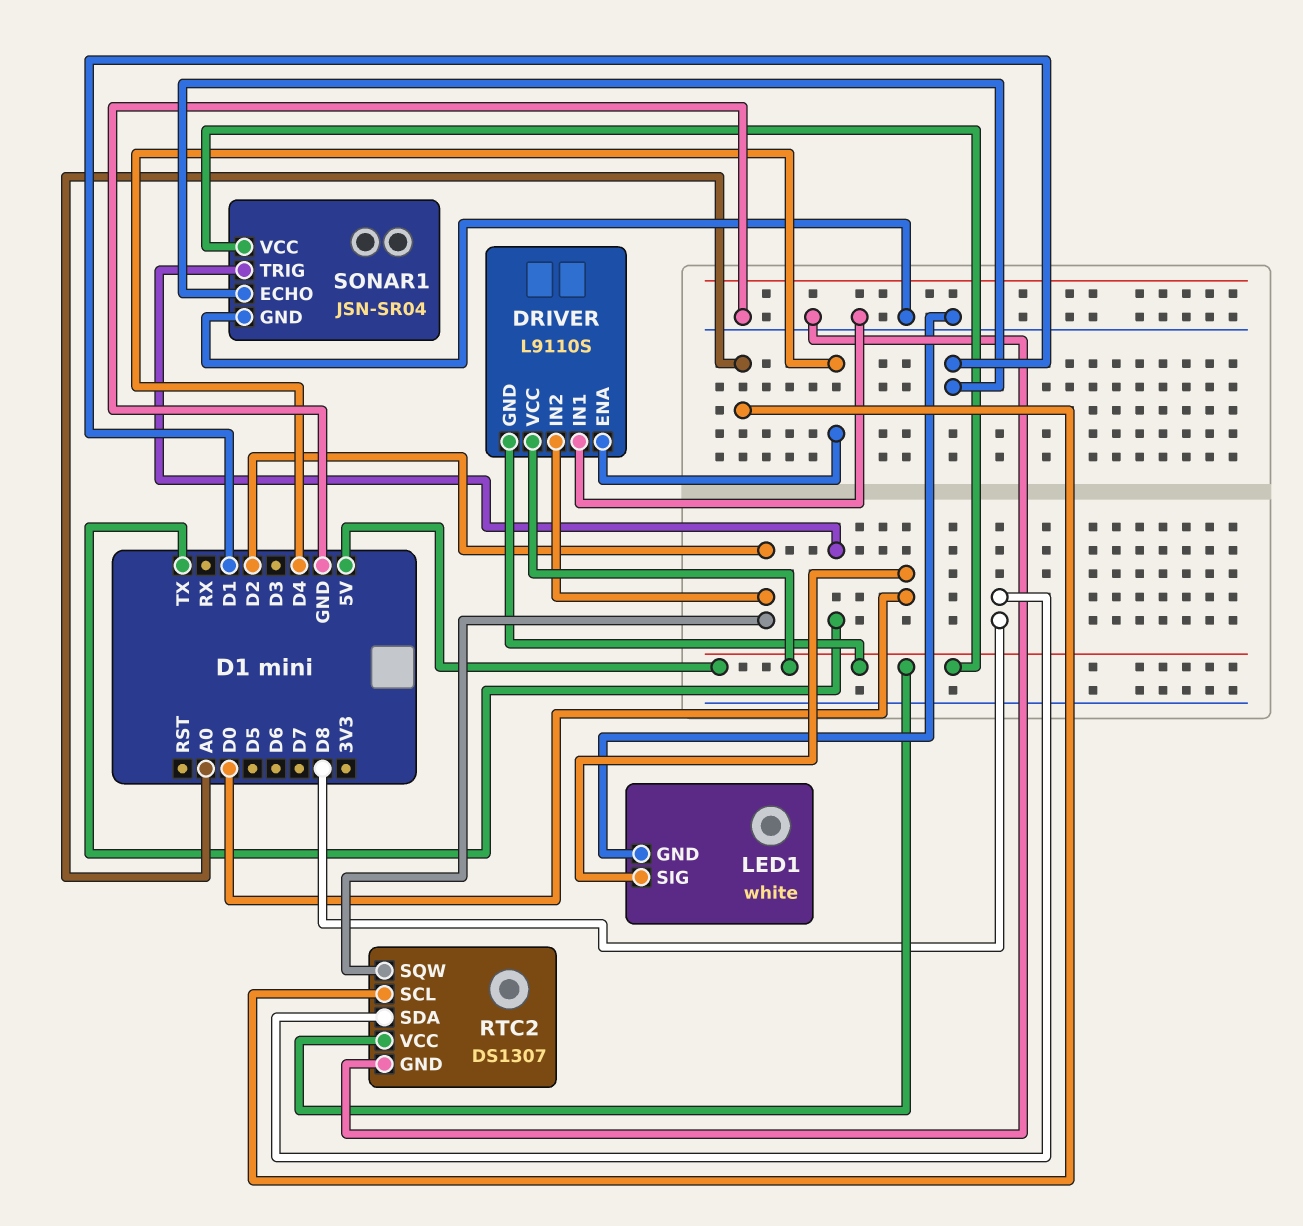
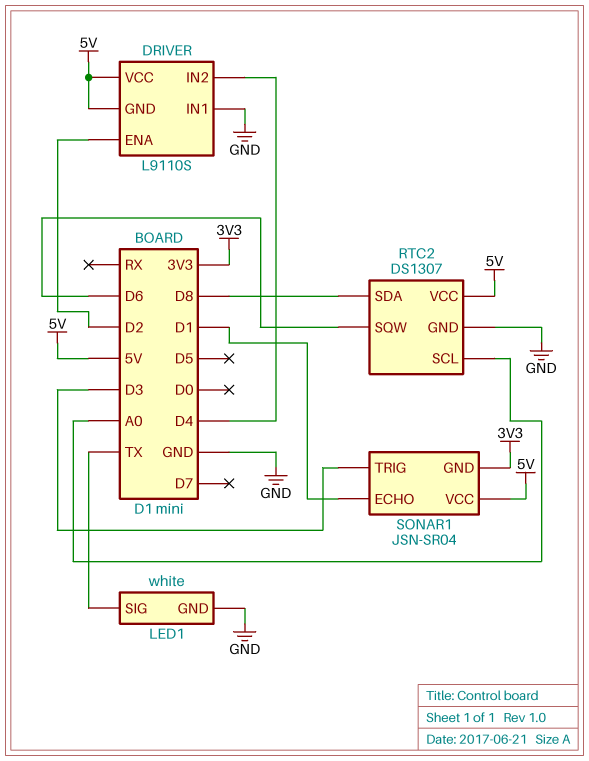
DRIVER pin ENA: D4 -> D2
DRIVER pin IN2: D2 -> D4
LED1 pin SIG: D0 -> TX
RTC2 pin SQW: D2 -> D6
SONAR1 pin GND: GND -> 3V3
SONAR1 pin TRIG: TX -> D3

